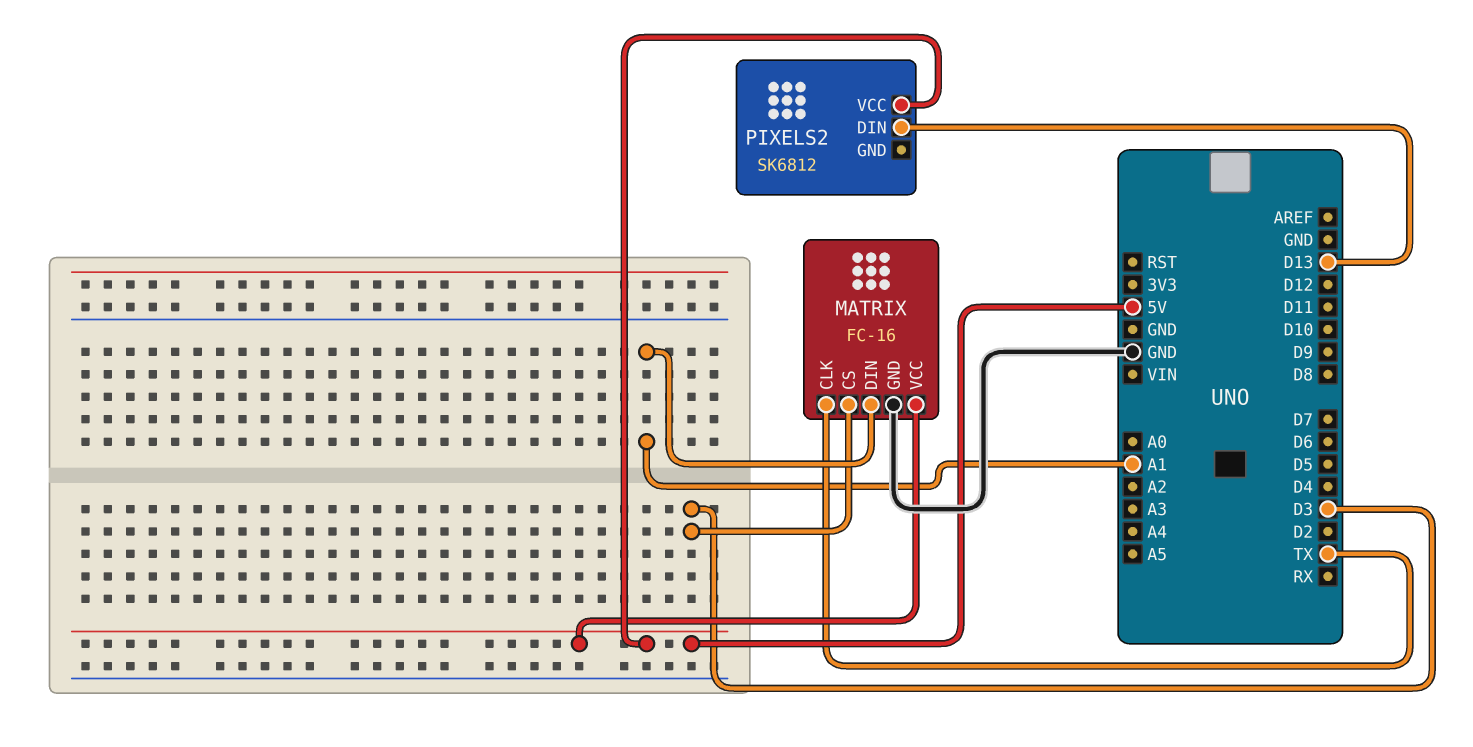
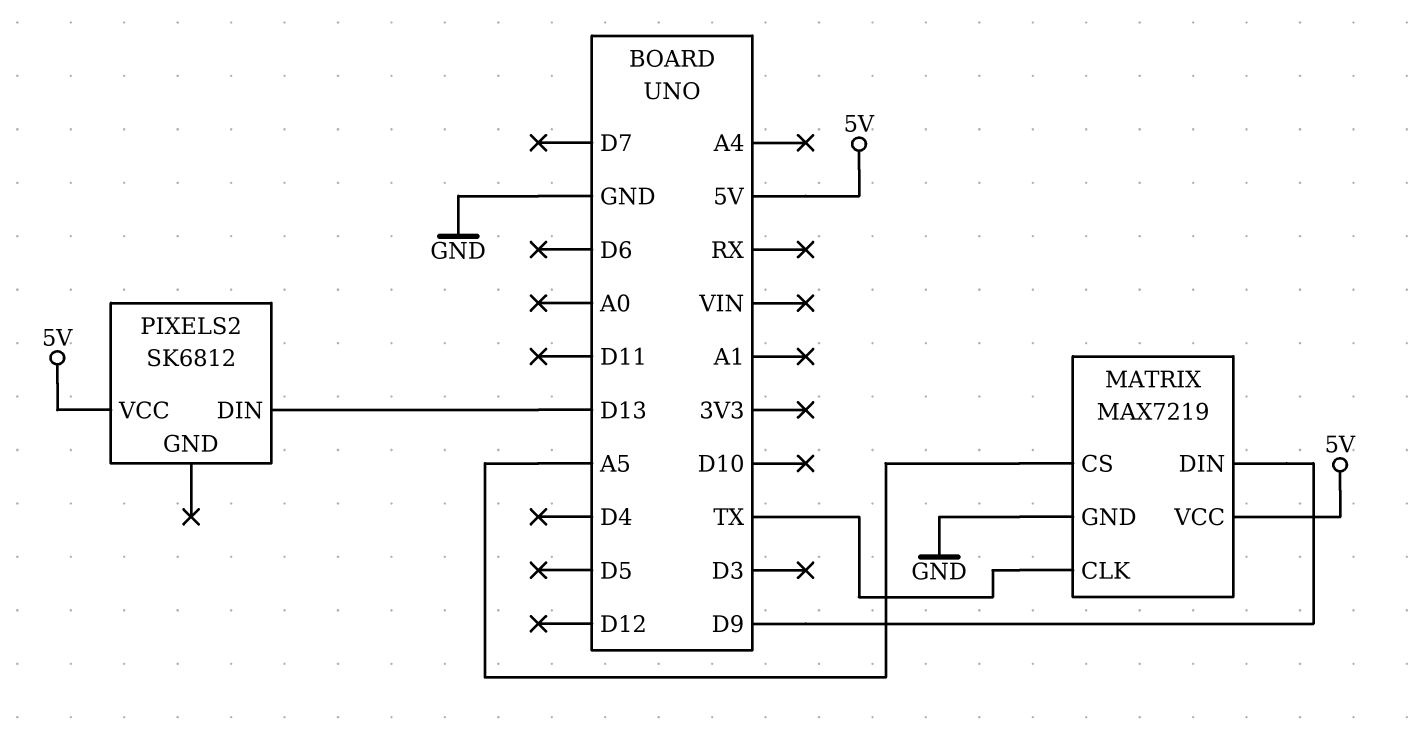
MATRIX: FC-16 -> MAX7219
MATRIX pin CS: D3 -> A5
MATRIX pin DIN: A1 -> D9

